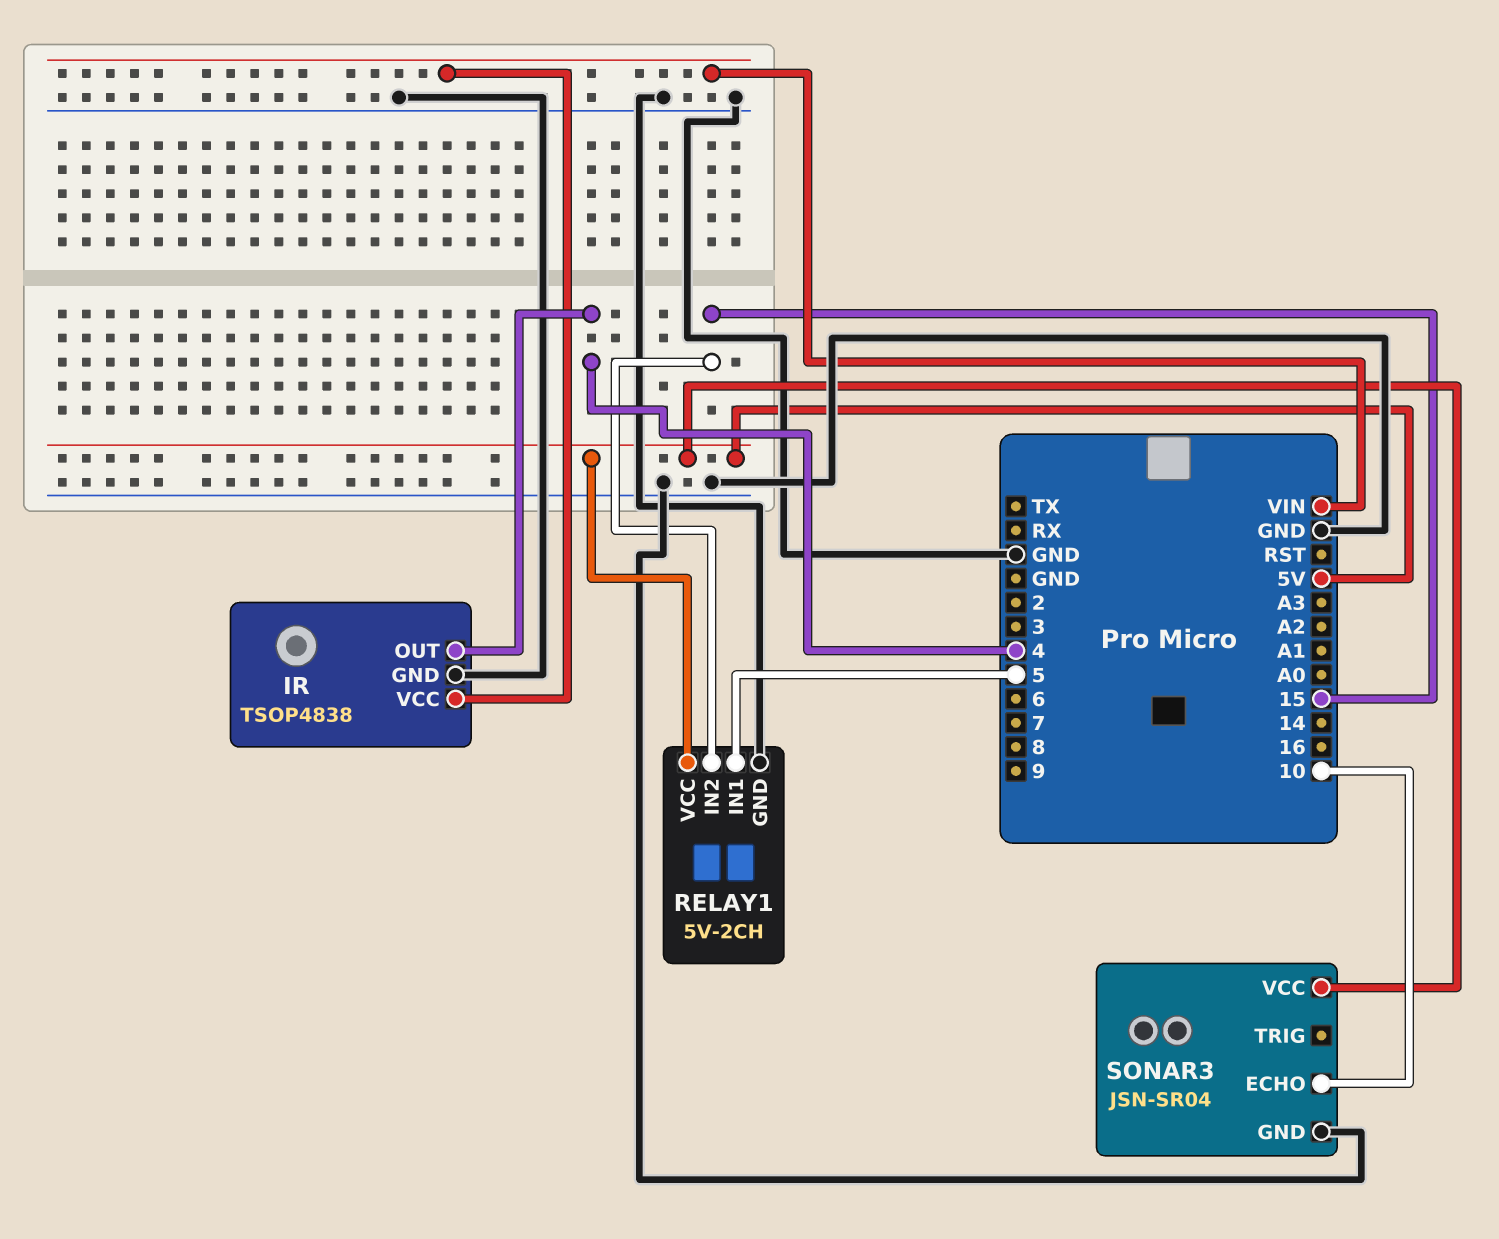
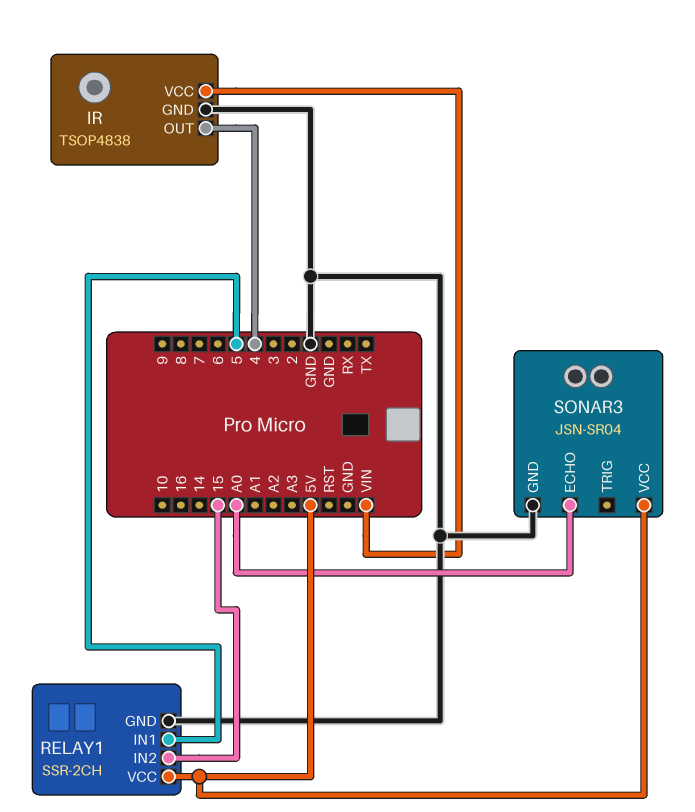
RELAY1: 5V-2CH -> SSR-2CH
SONAR3 pin ECHO: 10 -> A0

